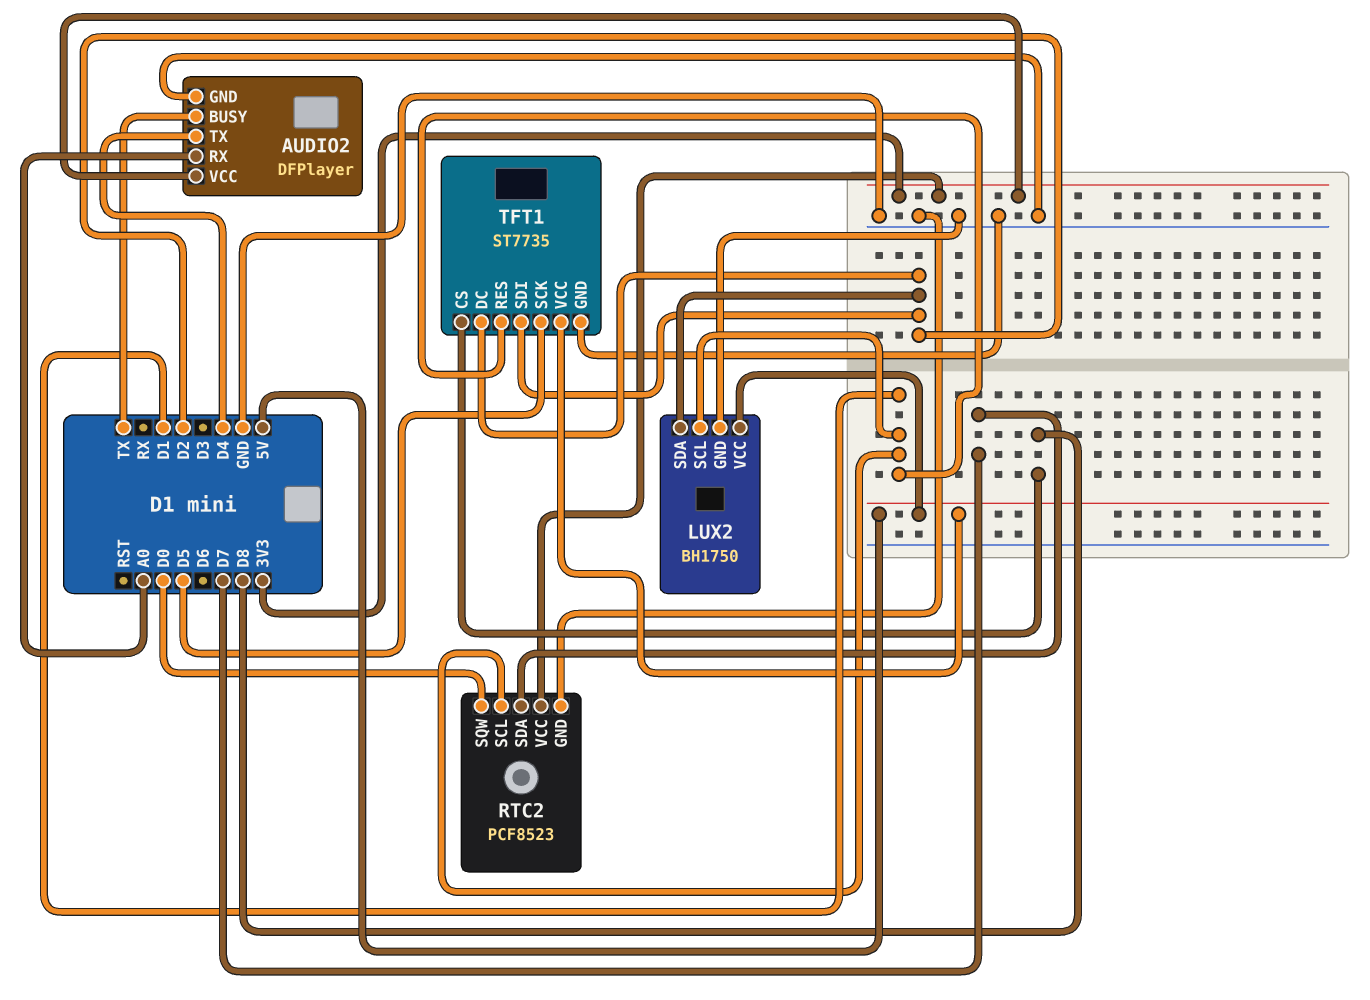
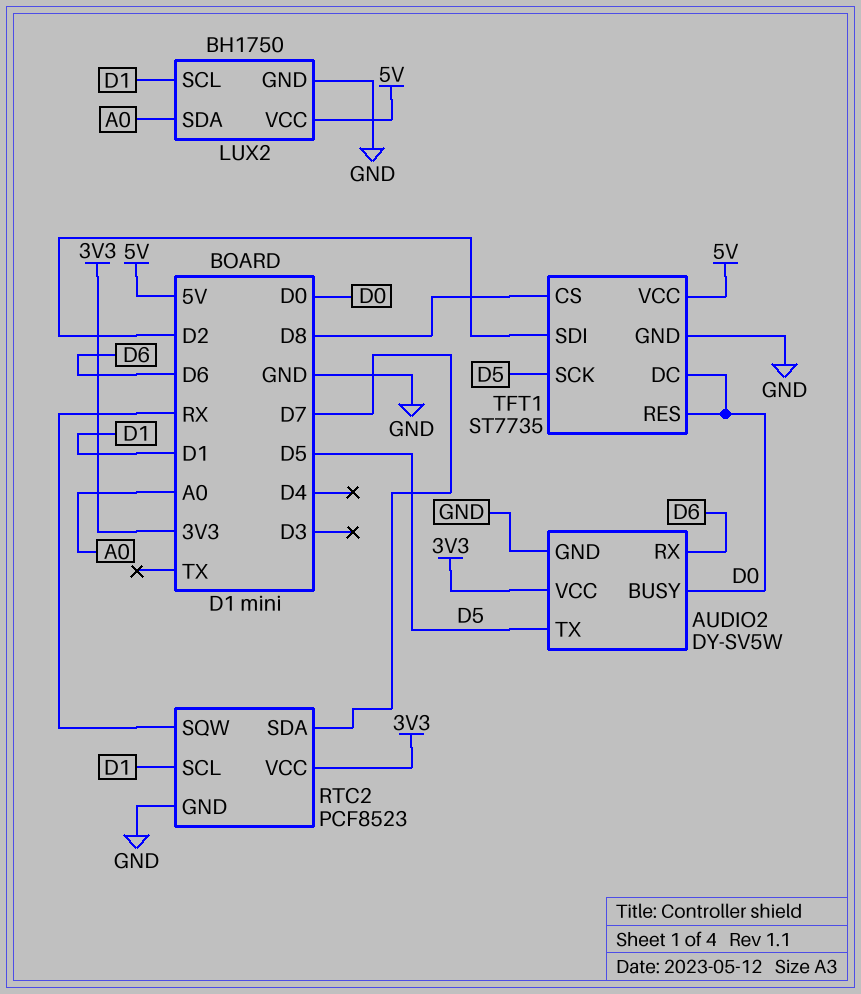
AUDIO2: DFPlayer -> DY-SV5W
AUDIO2 pin BUSY: TX -> D0
AUDIO2 pin RX: A0 -> D6
AUDIO2 pin TX: D4 -> D5
LUX2 pin SDA: D2 -> A0
RTC2 pin SQW: D0 -> RX
TFT1 pin DC: D2 -> D0
TFT1 pin RES: D1 -> D0

